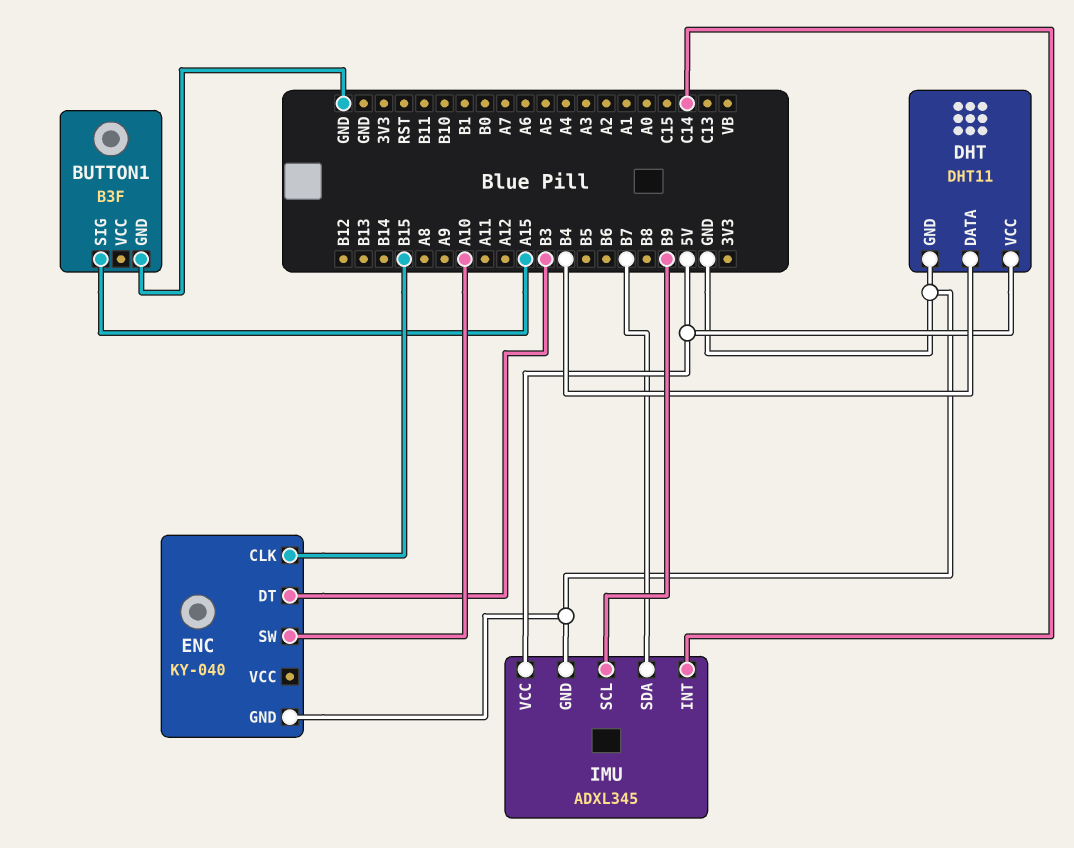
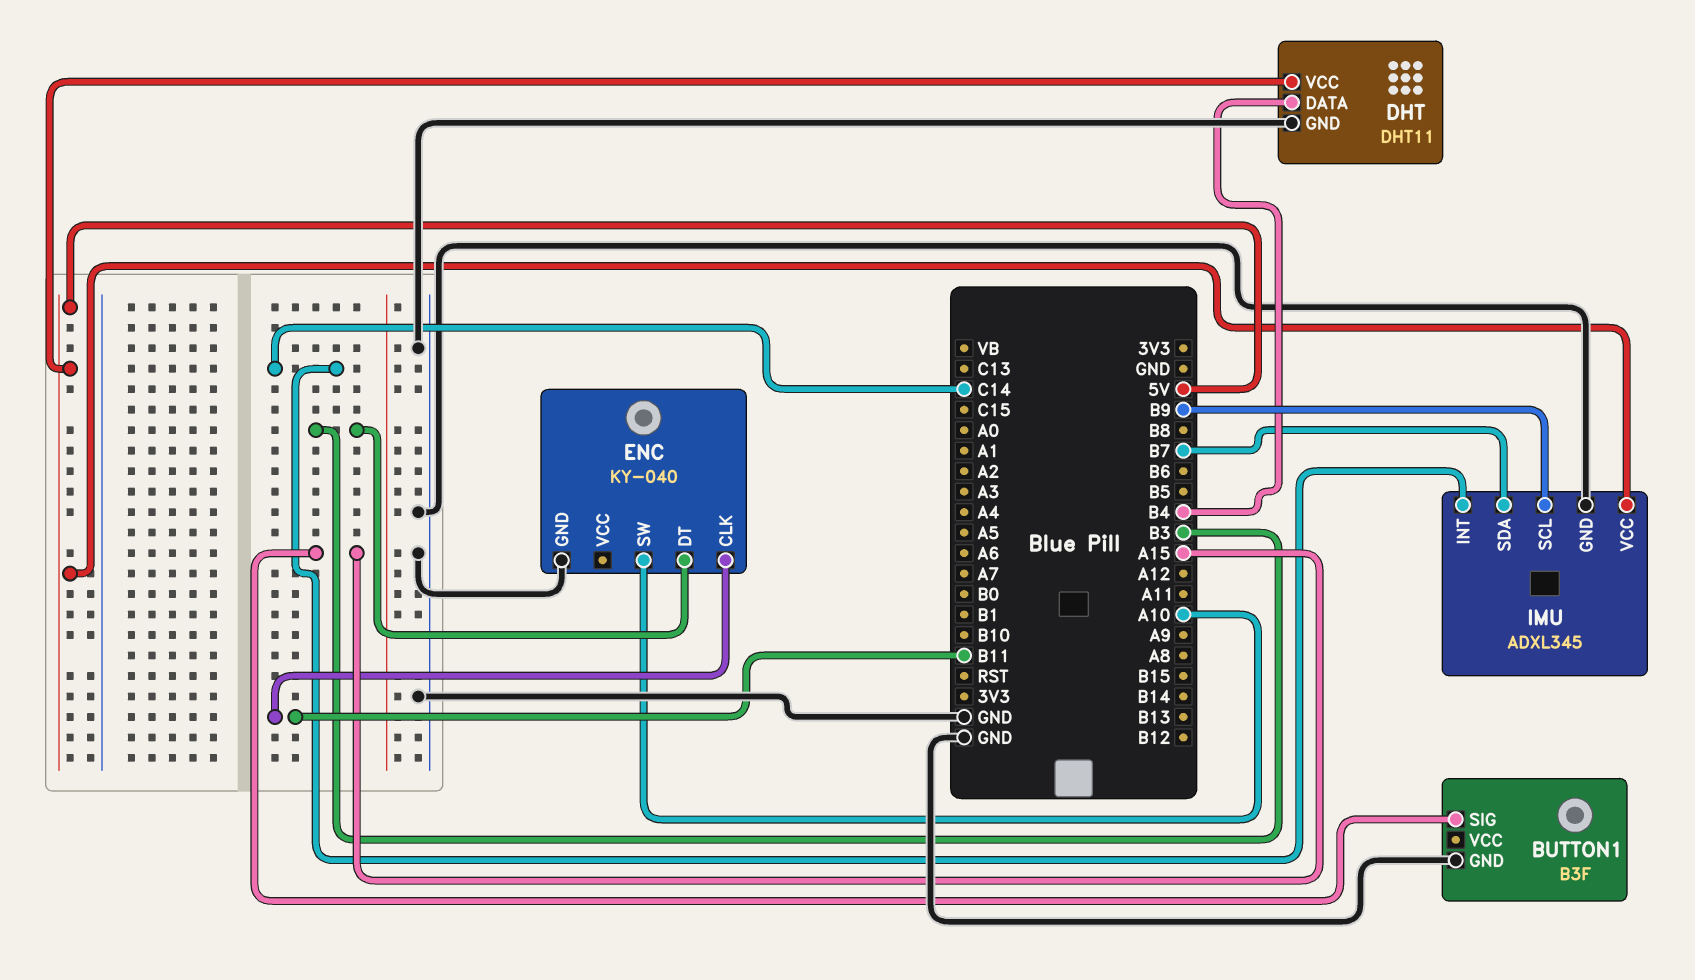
ENC pin CLK: B15 -> B11

